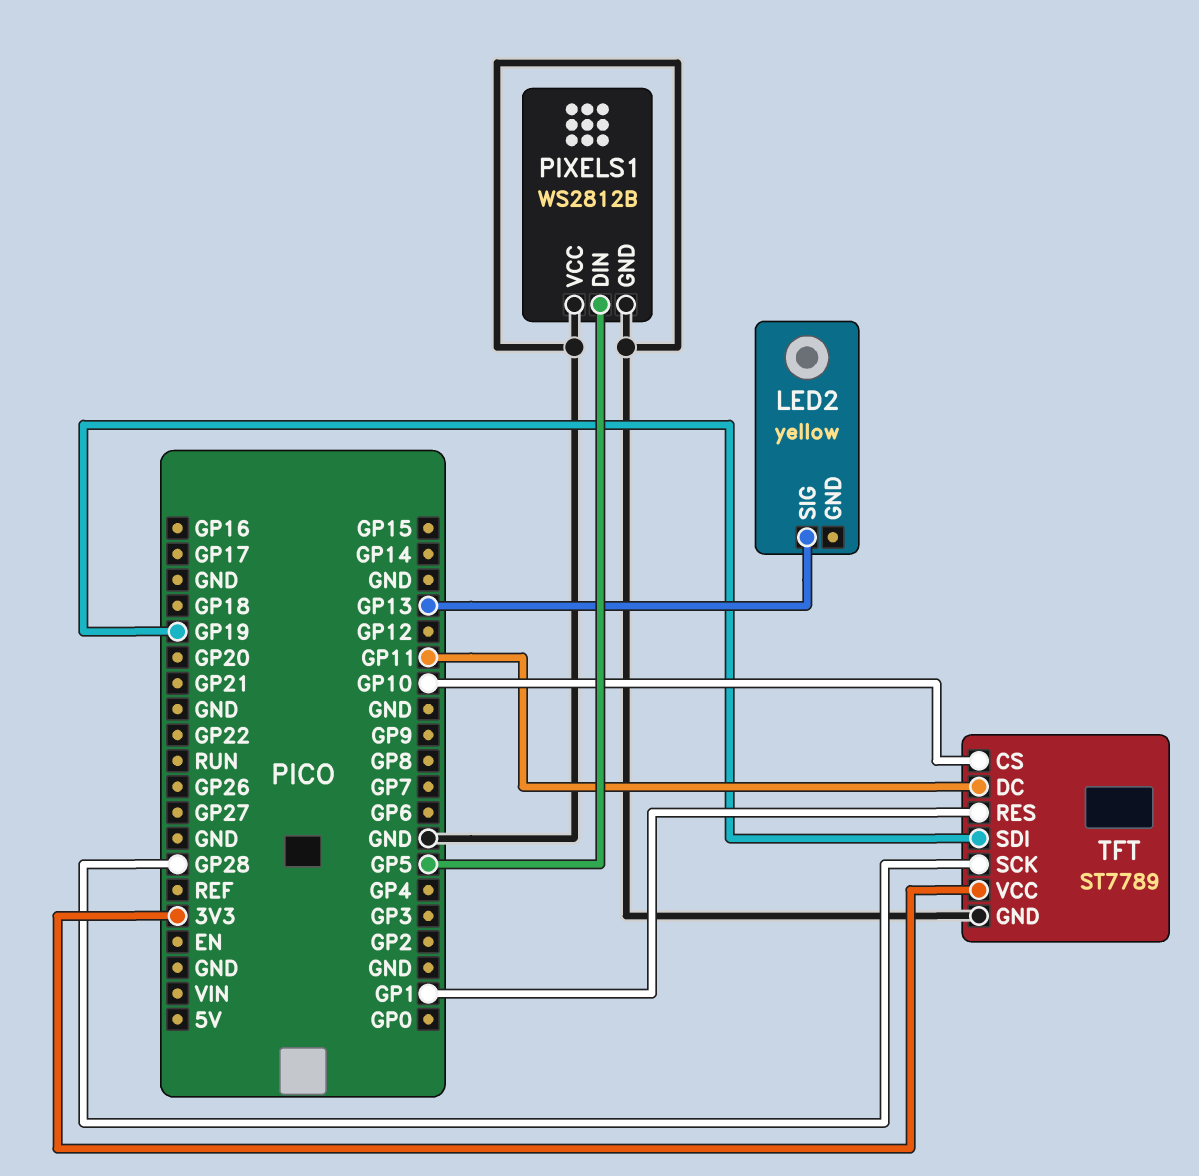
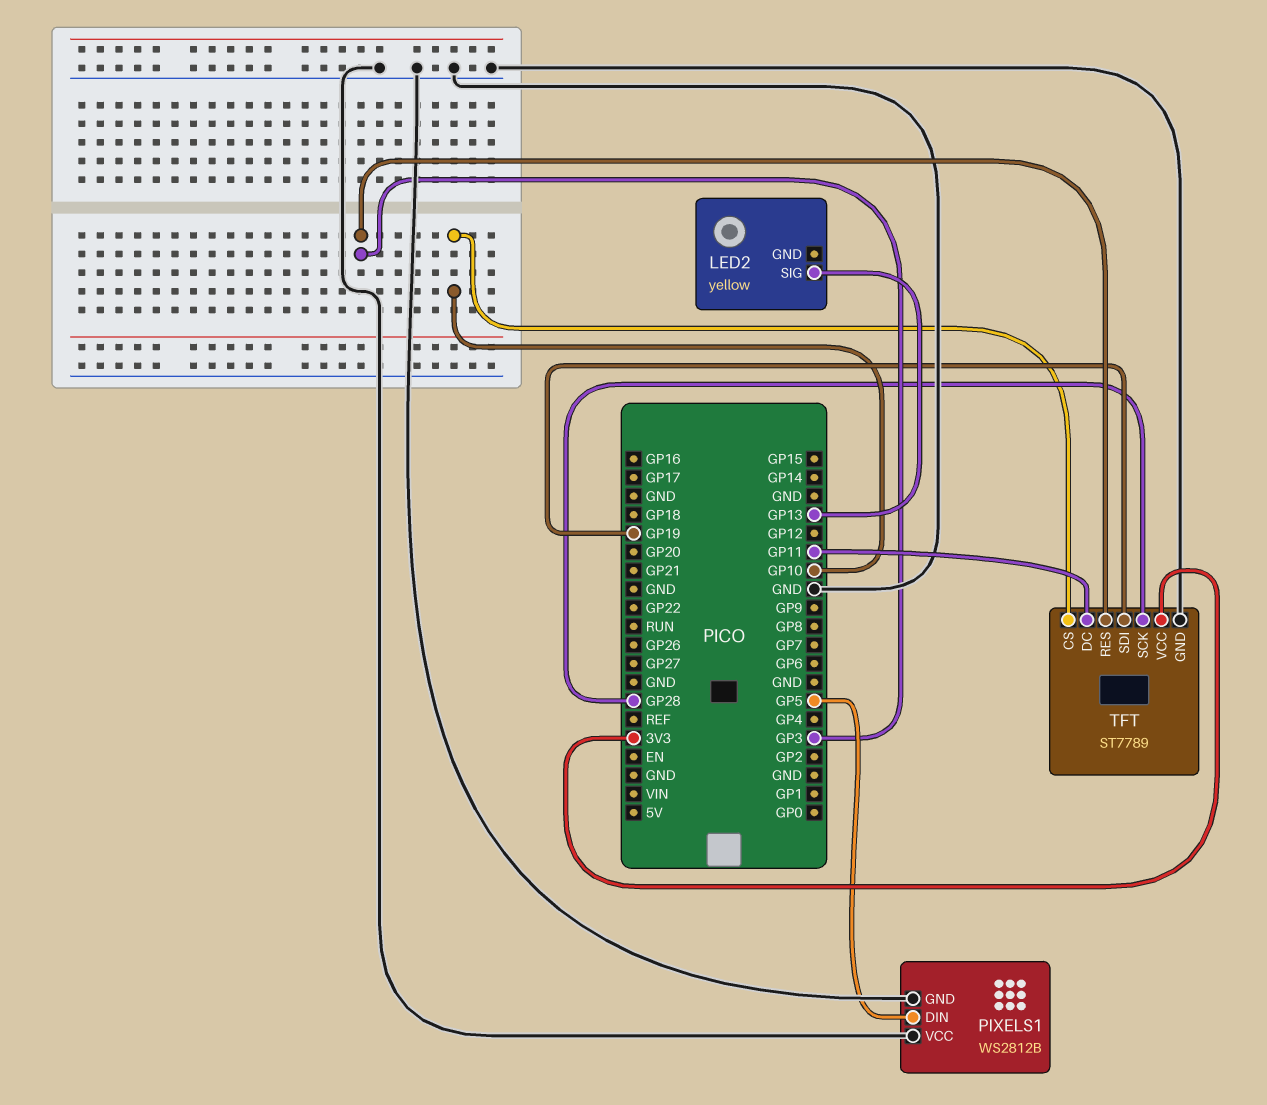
TFT pin RES: GP1 -> GP3

